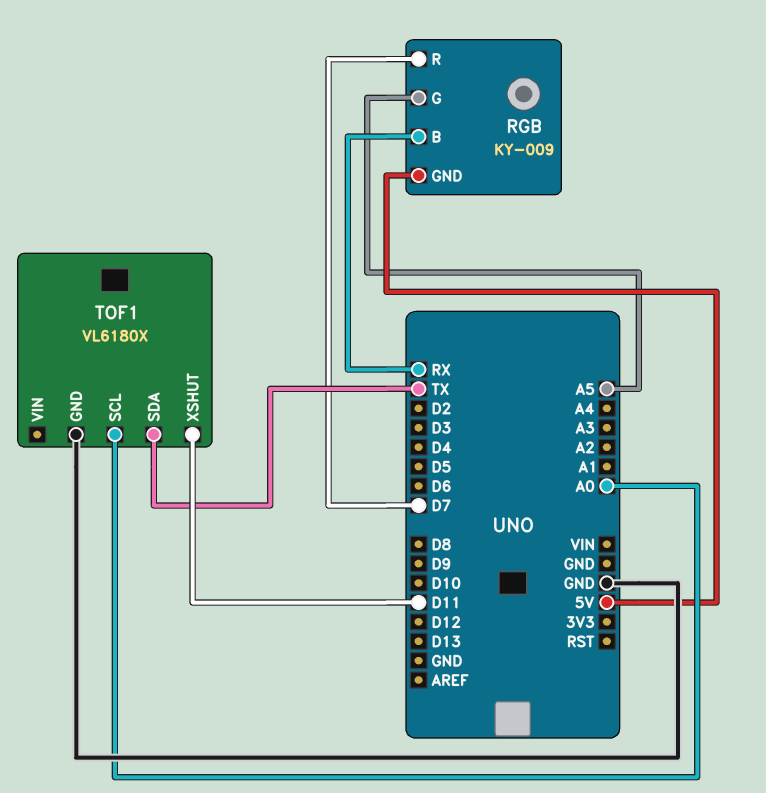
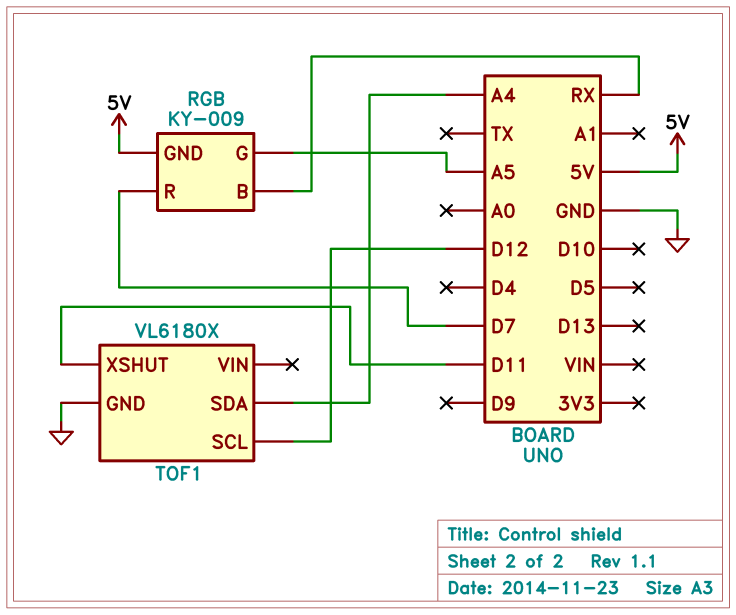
TOF1 pin SCL: A0 -> D12
TOF1 pin SDA: TX -> A4

